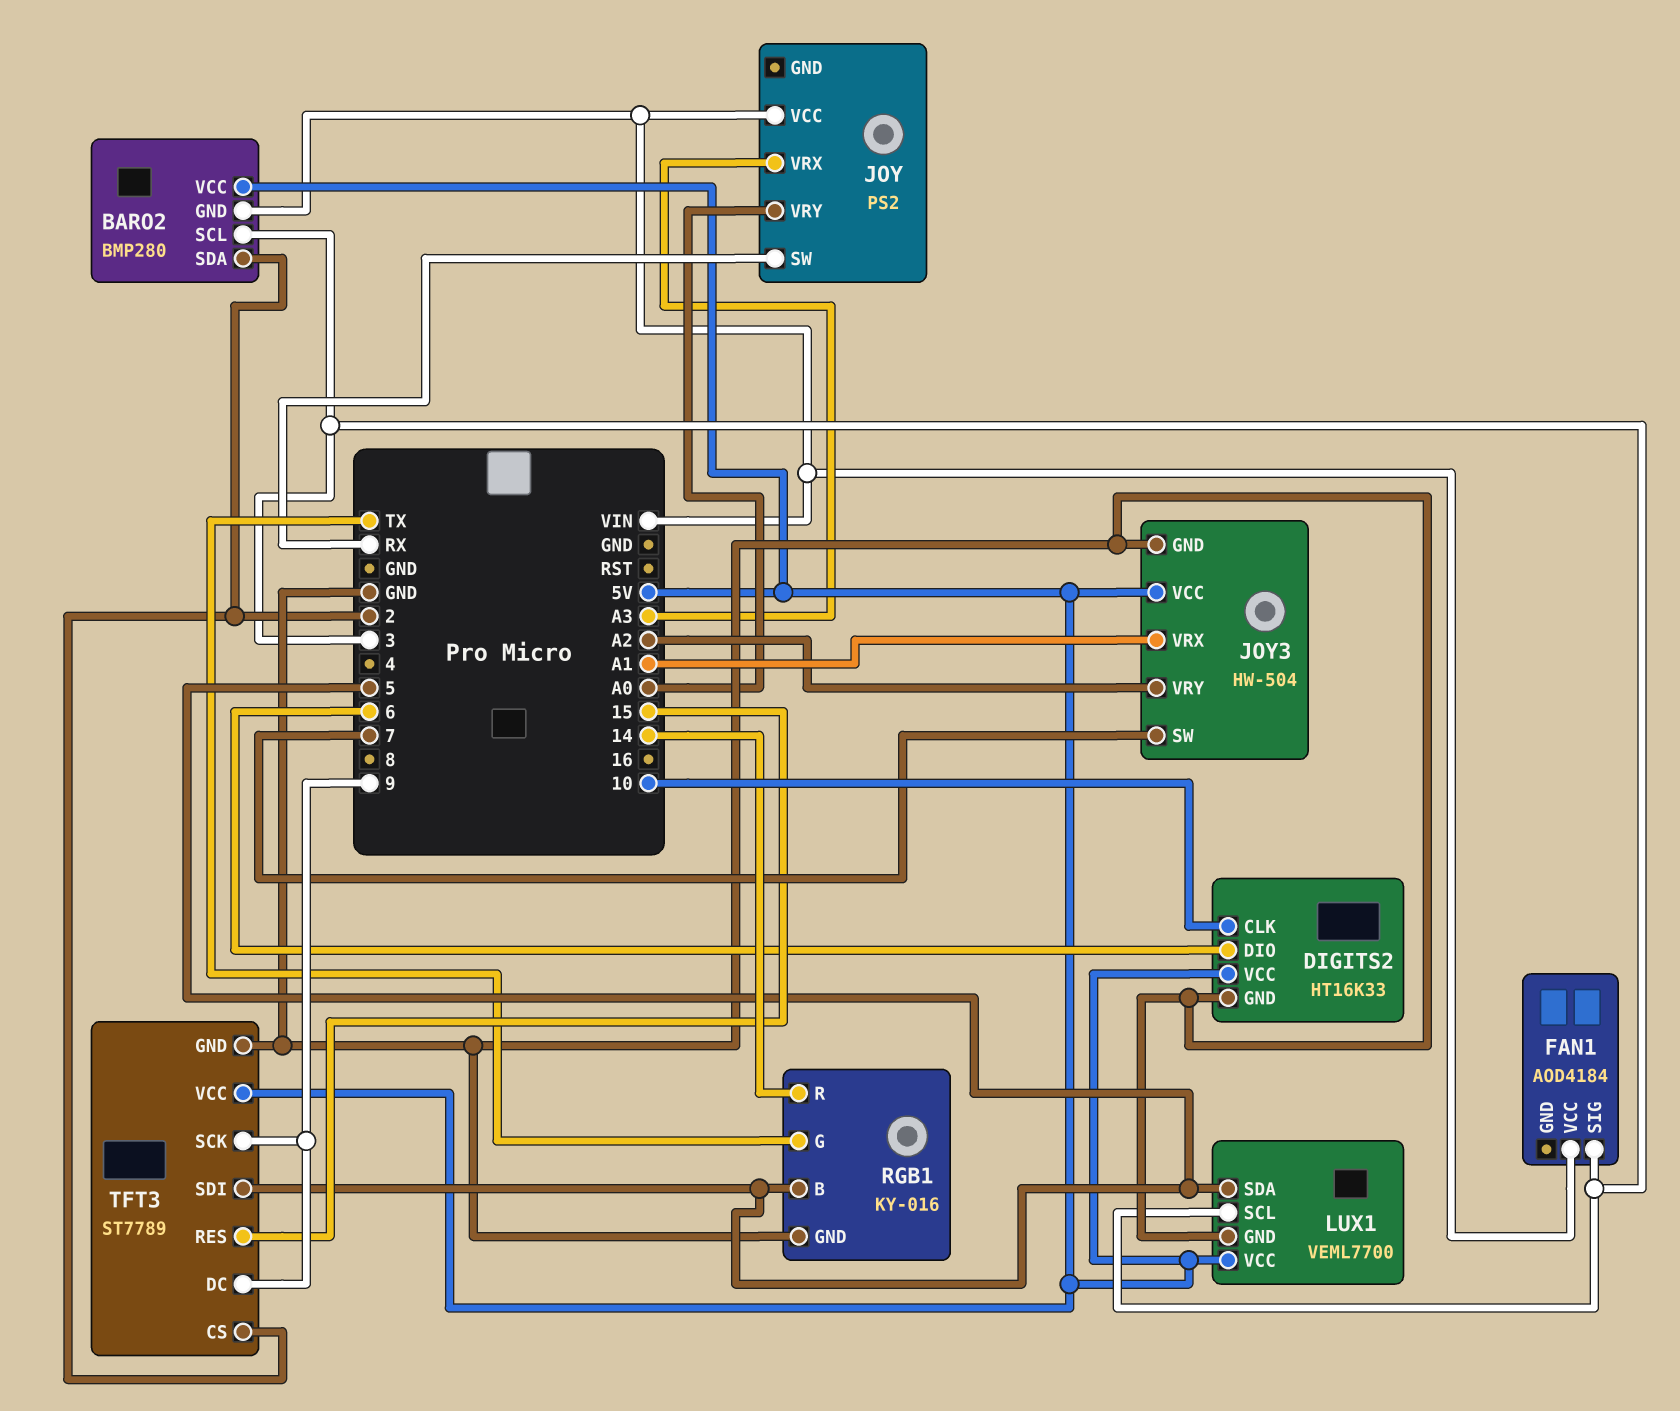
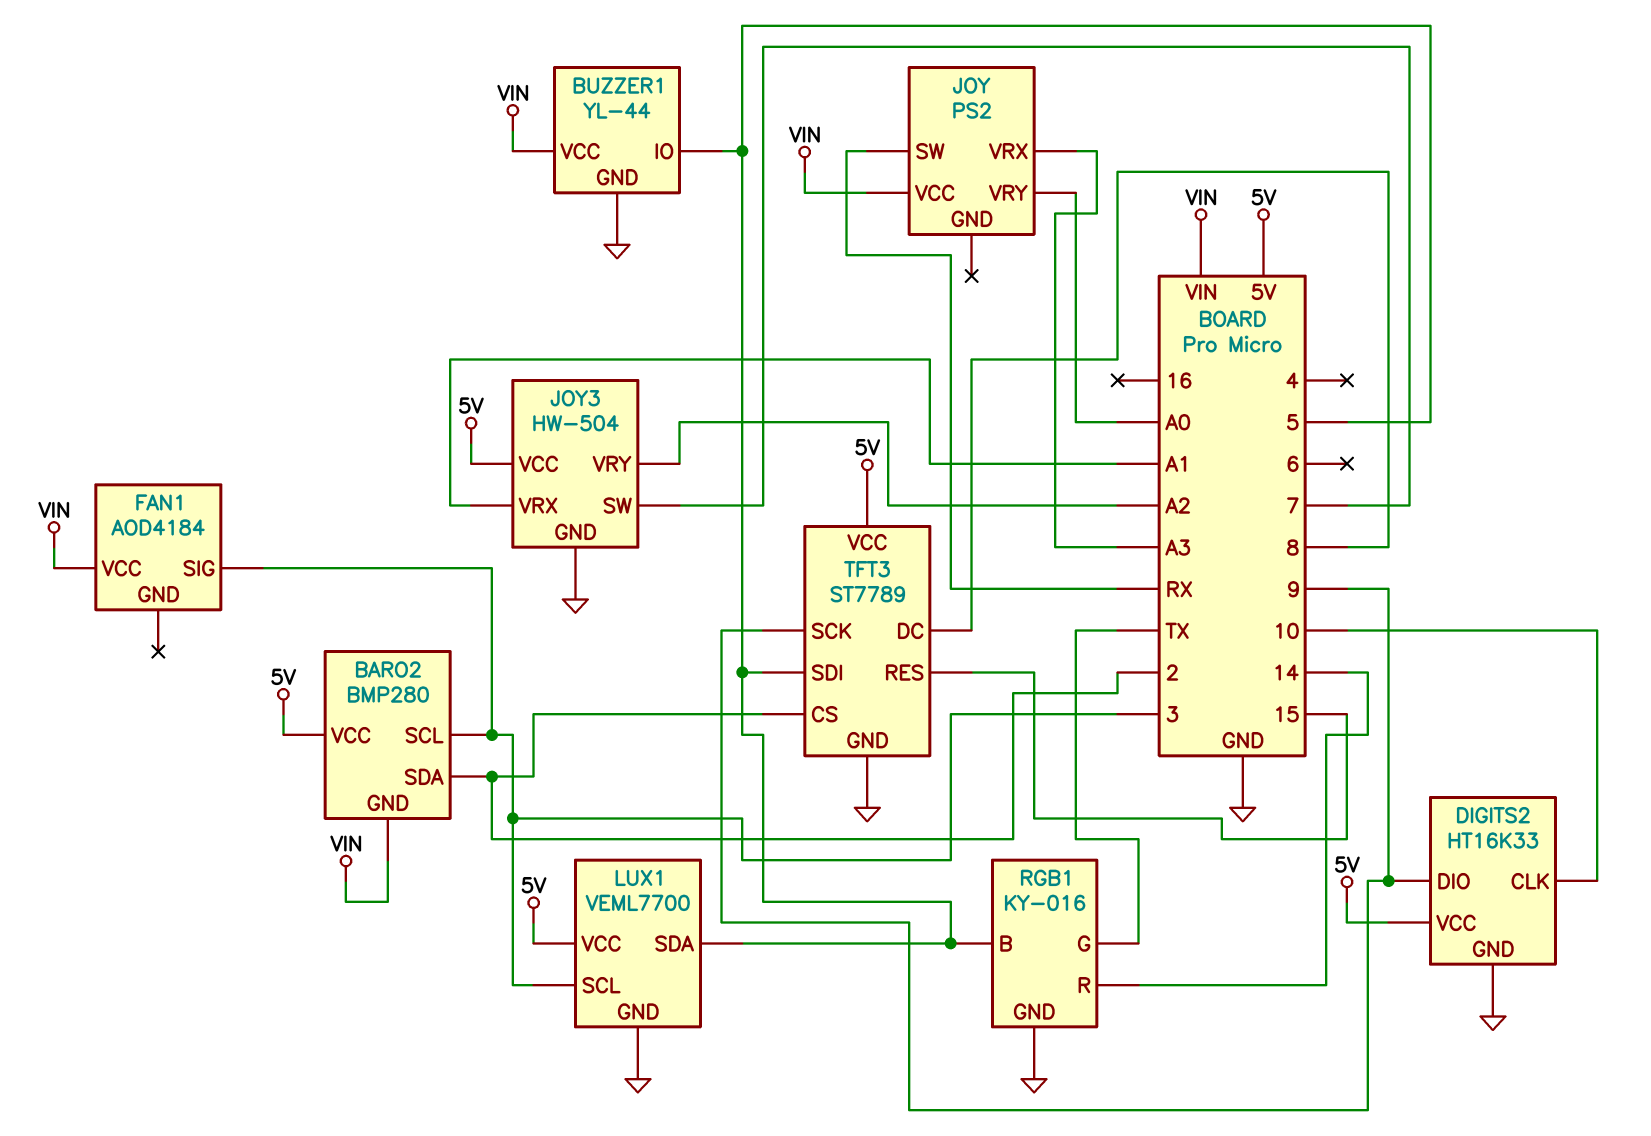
BUZZER1: none -> YL-44
BUZZER1 pin GND: none -> GND
BUZZER1 pin IO: none -> 5
BUZZER1 pin VCC: none -> VIN
DIGITS2 pin DIO: 6 -> 9
TFT3 pin DC: 9 -> 8

